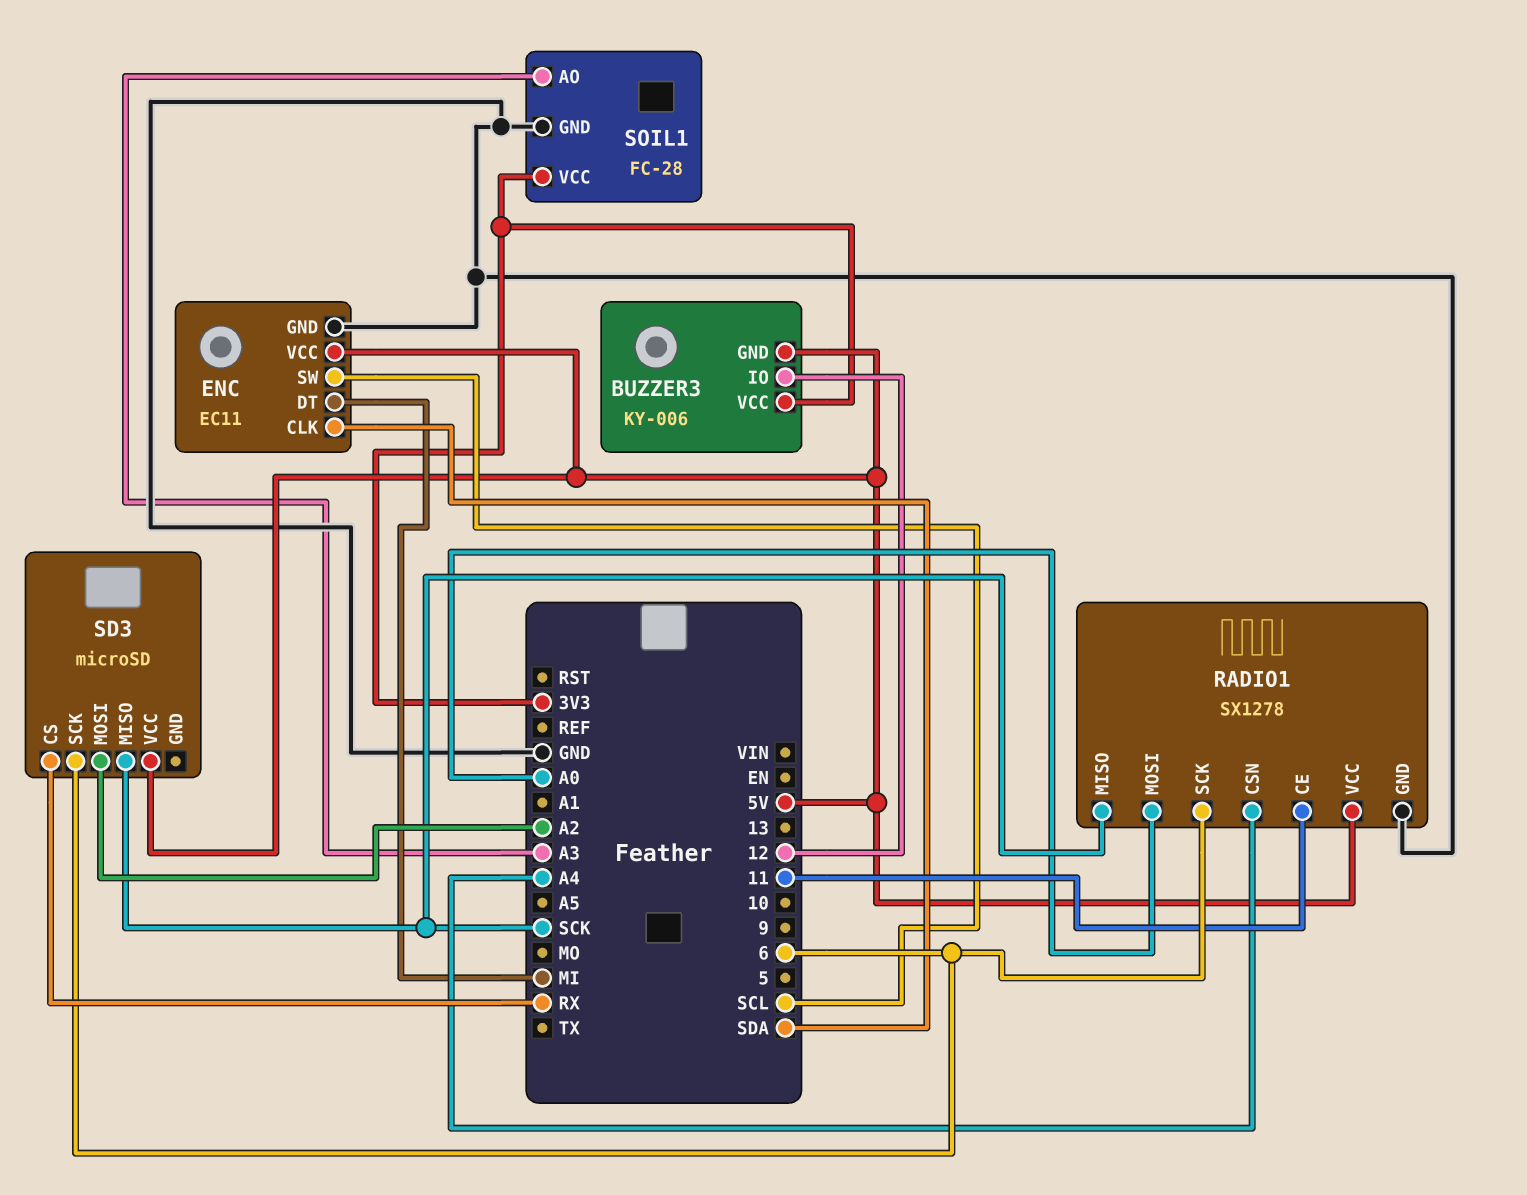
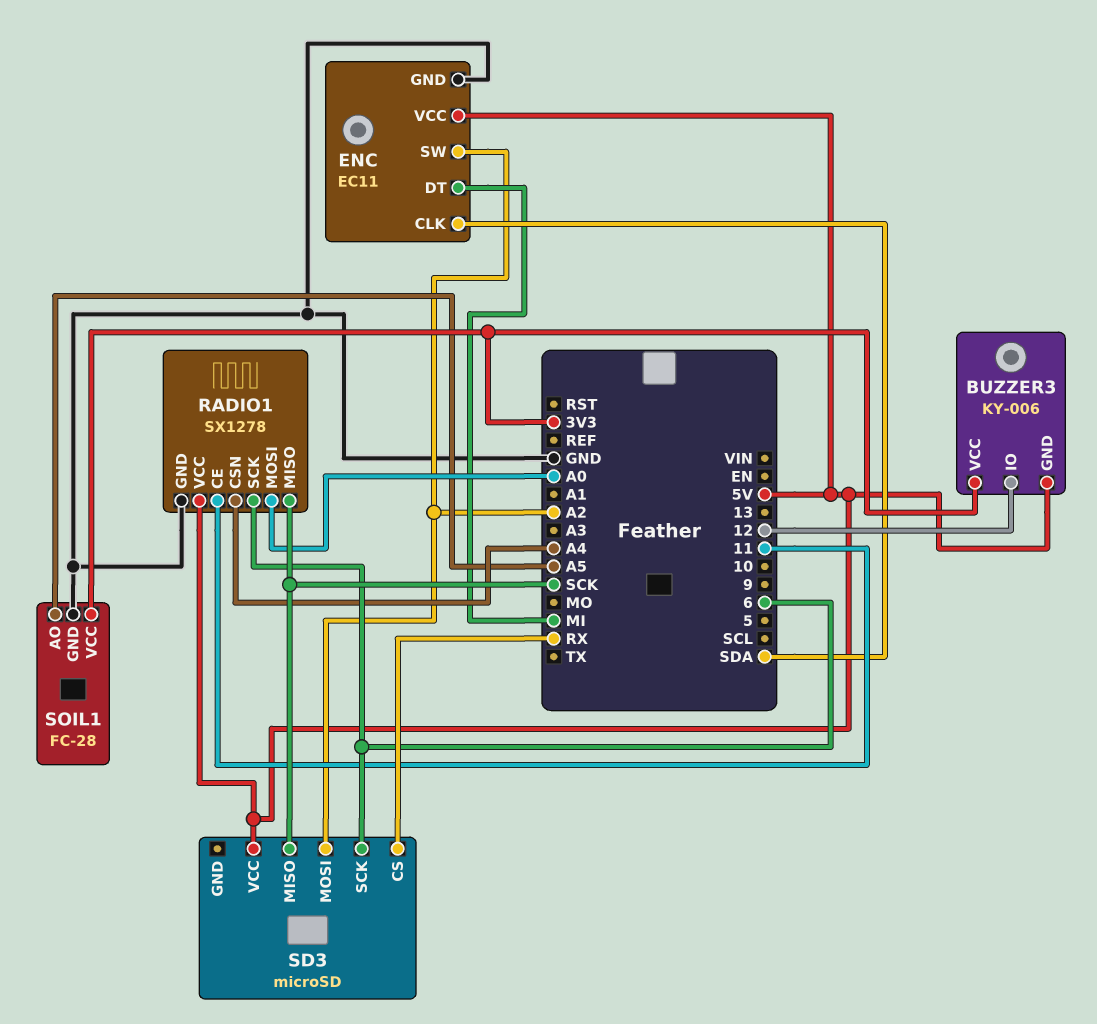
ENC pin SW: SCL -> A2
SOIL1 pin AO: A3 -> A5

